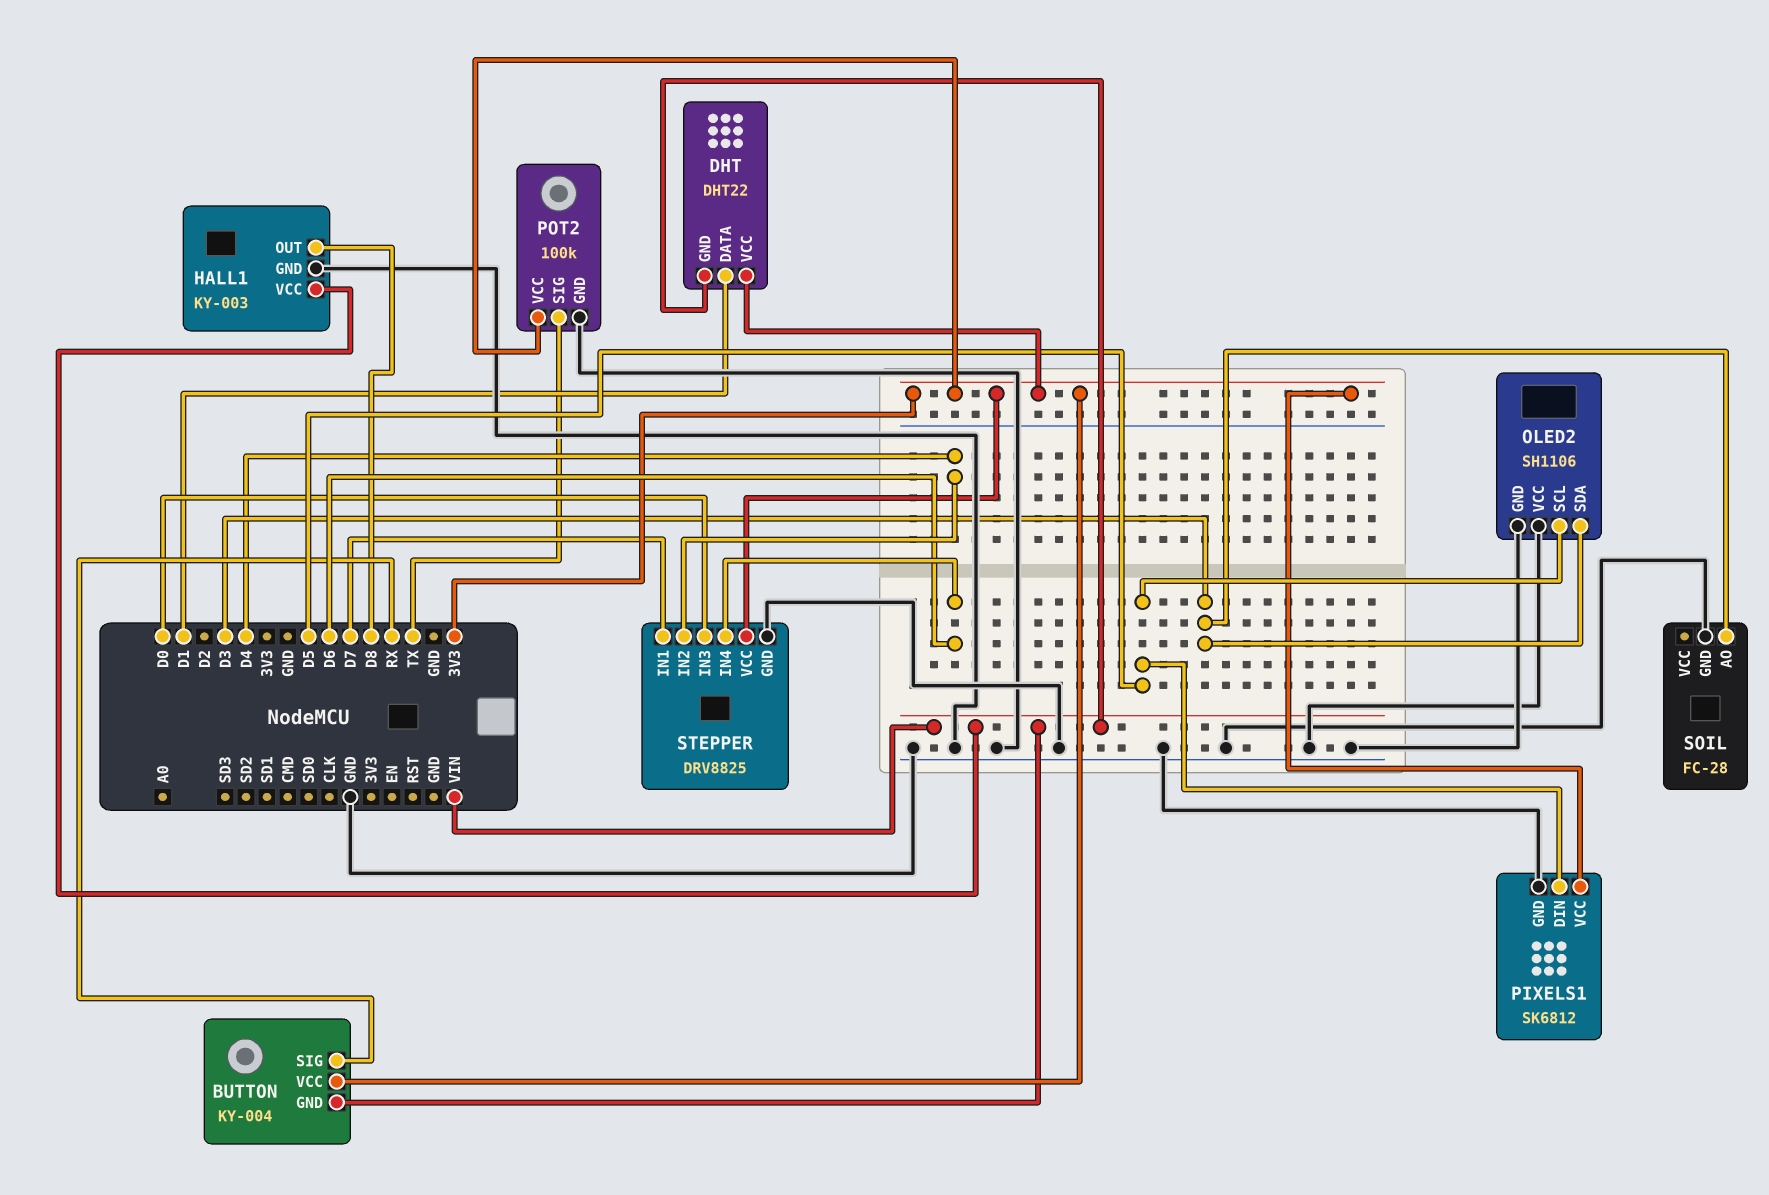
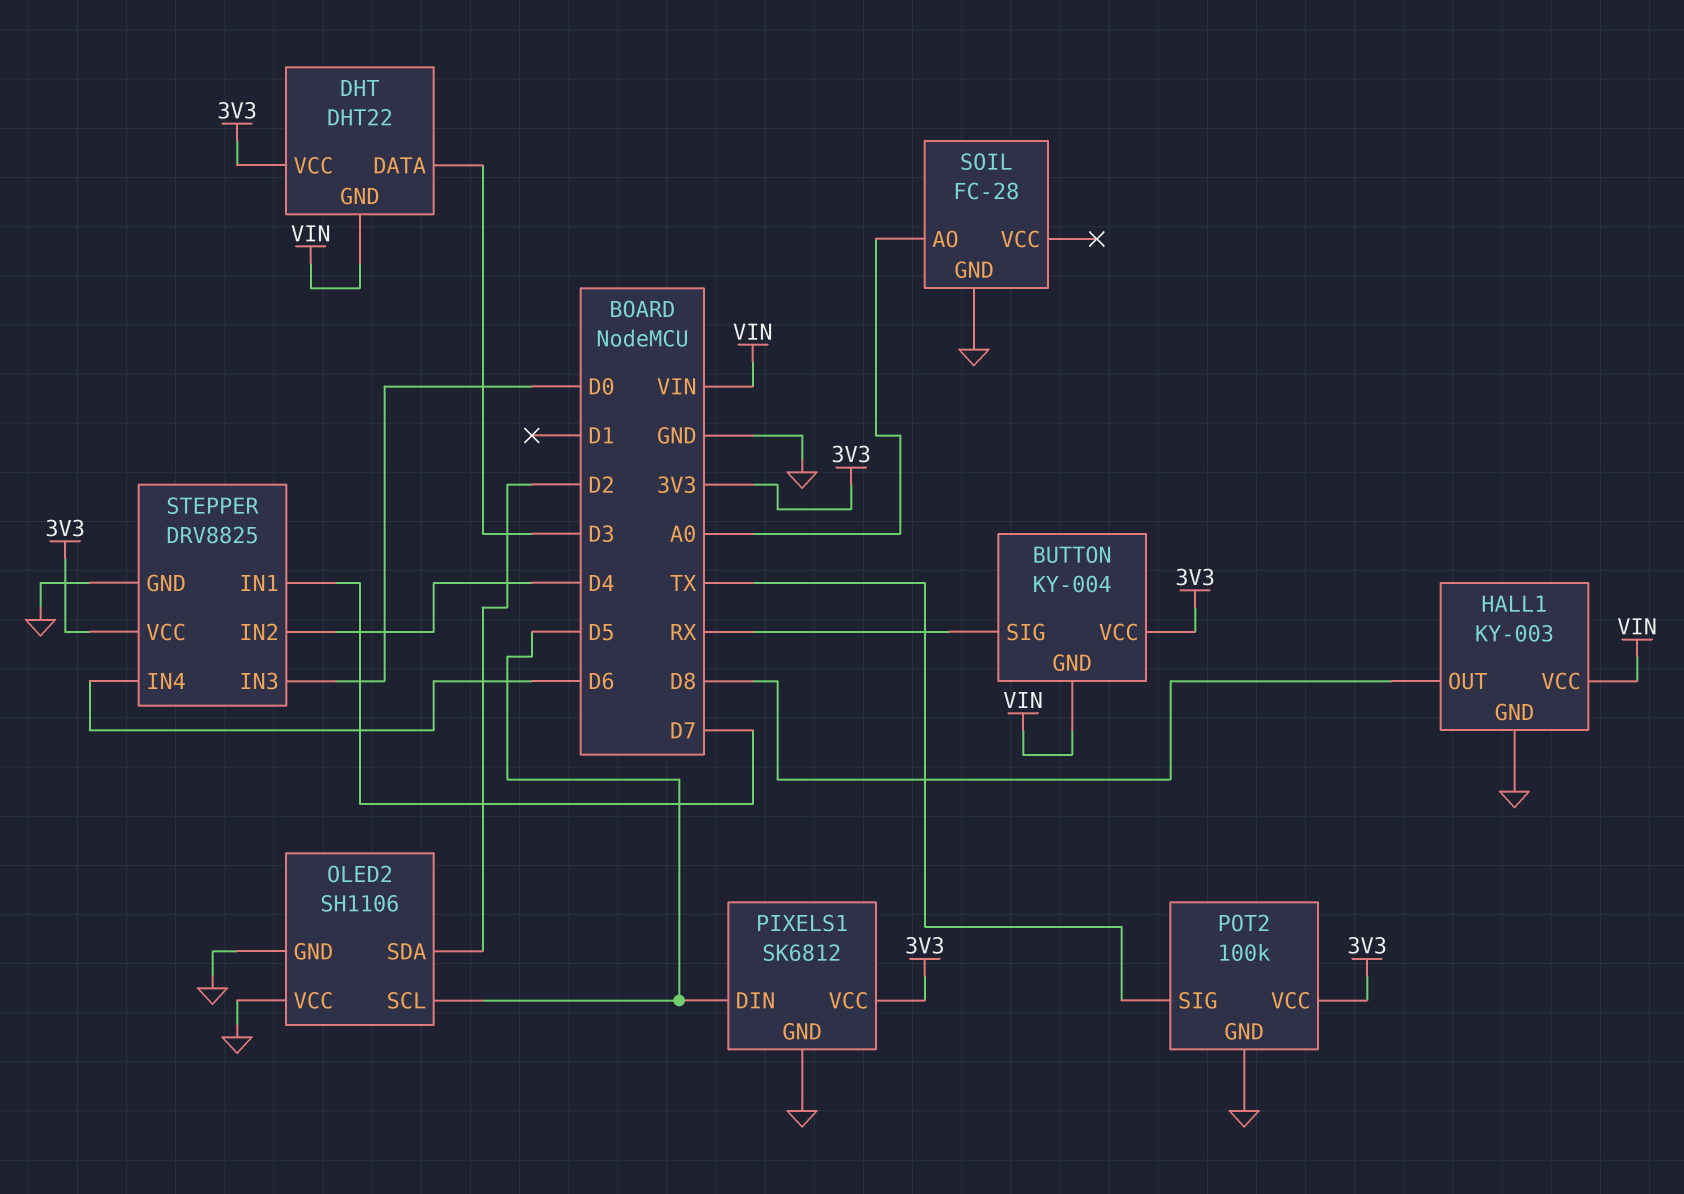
DHT pin DATA: D1 -> D3
OLED2 pin SDA: D3 -> D2
SOIL pin AO: D3 -> A0

